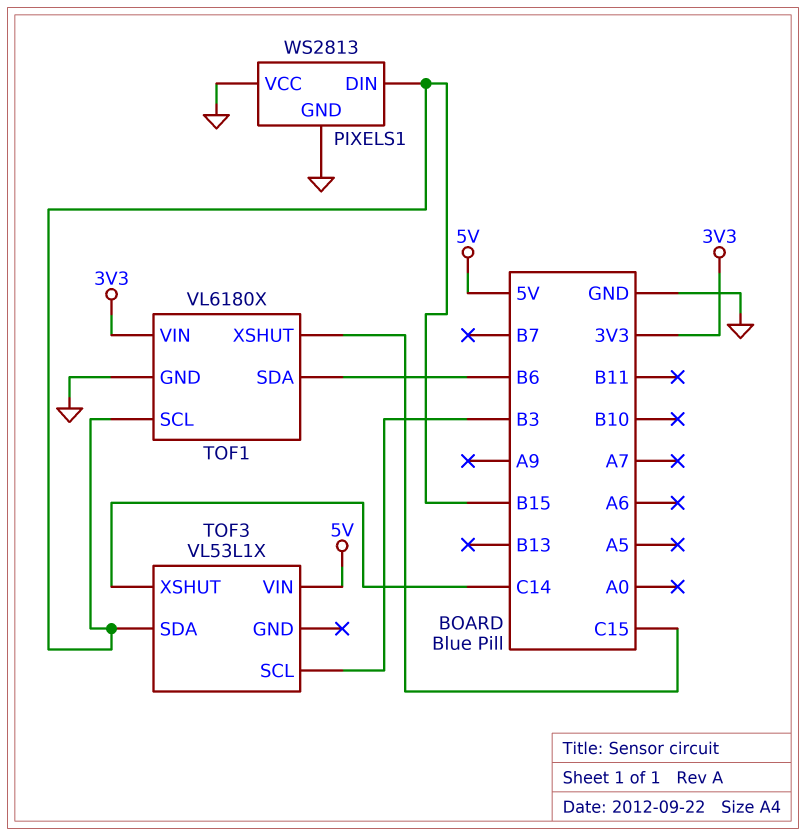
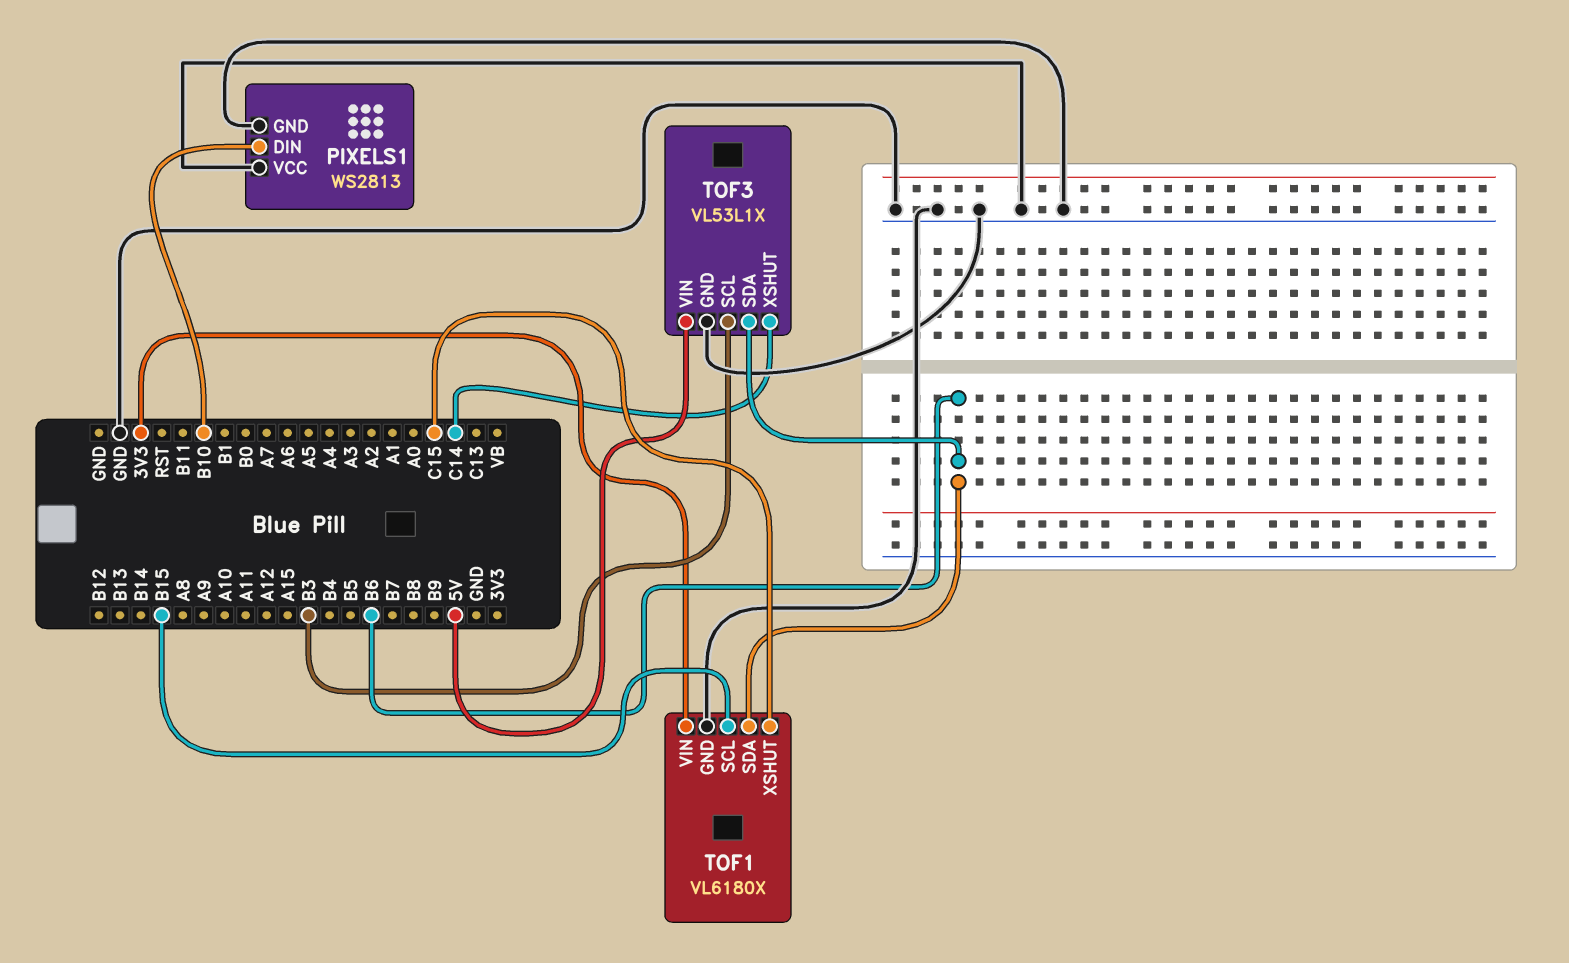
PIXELS1 pin DIN: B15 -> B10
TOF3 pin GND: none -> GND
TOF3 pin SDA: B15 -> B6

